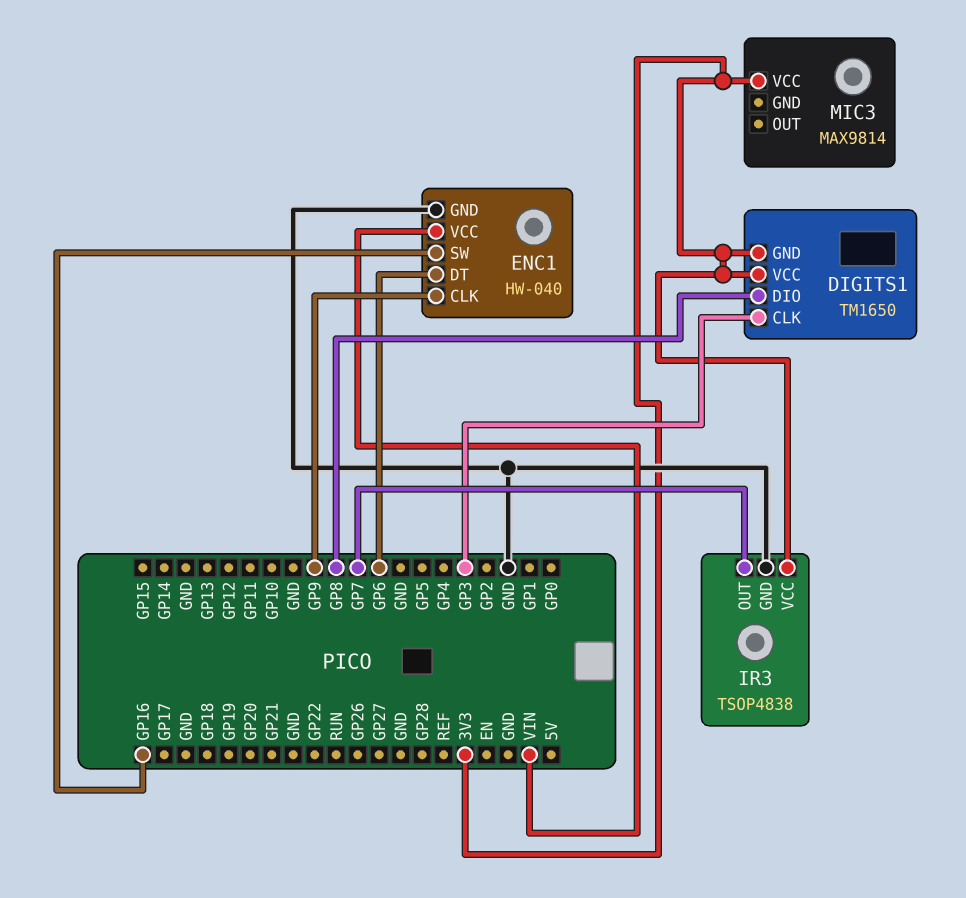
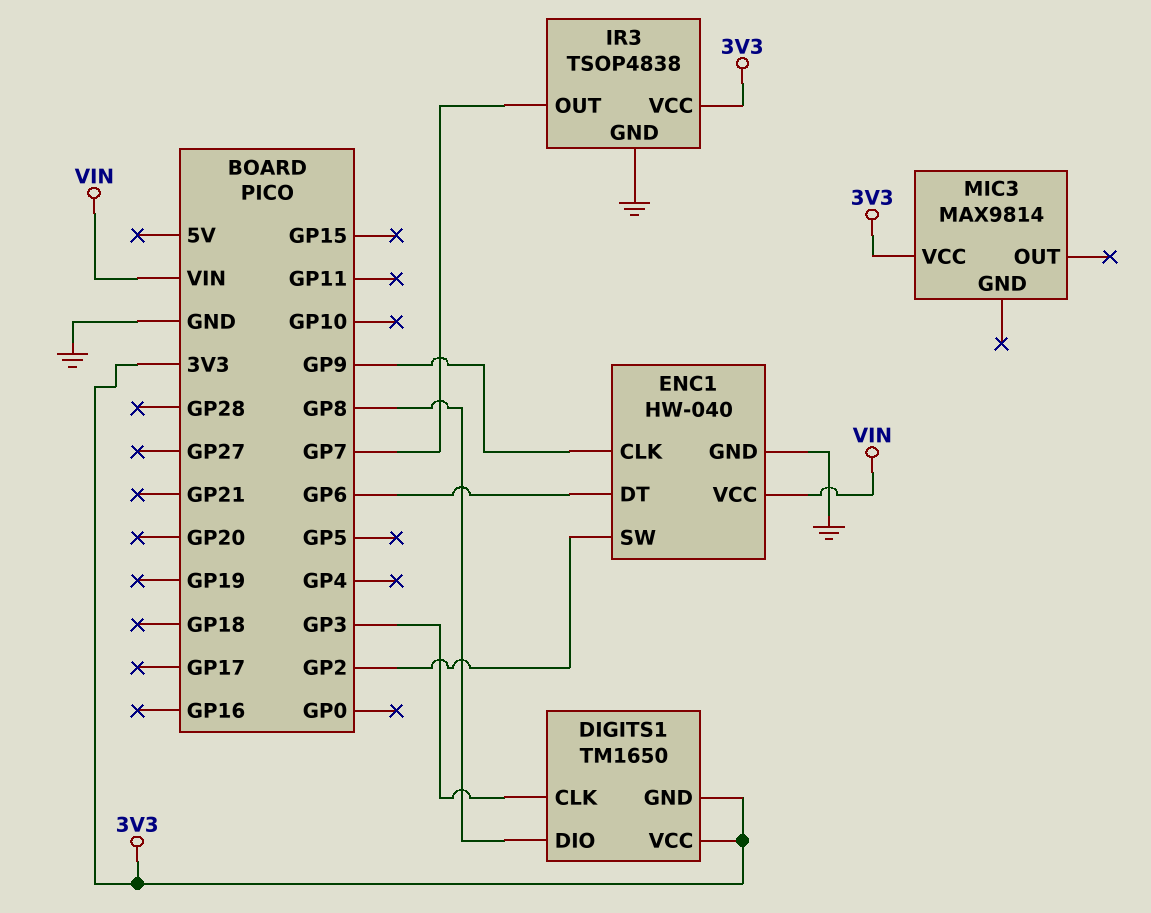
ENC1 pin SW: GP16 -> GP2

